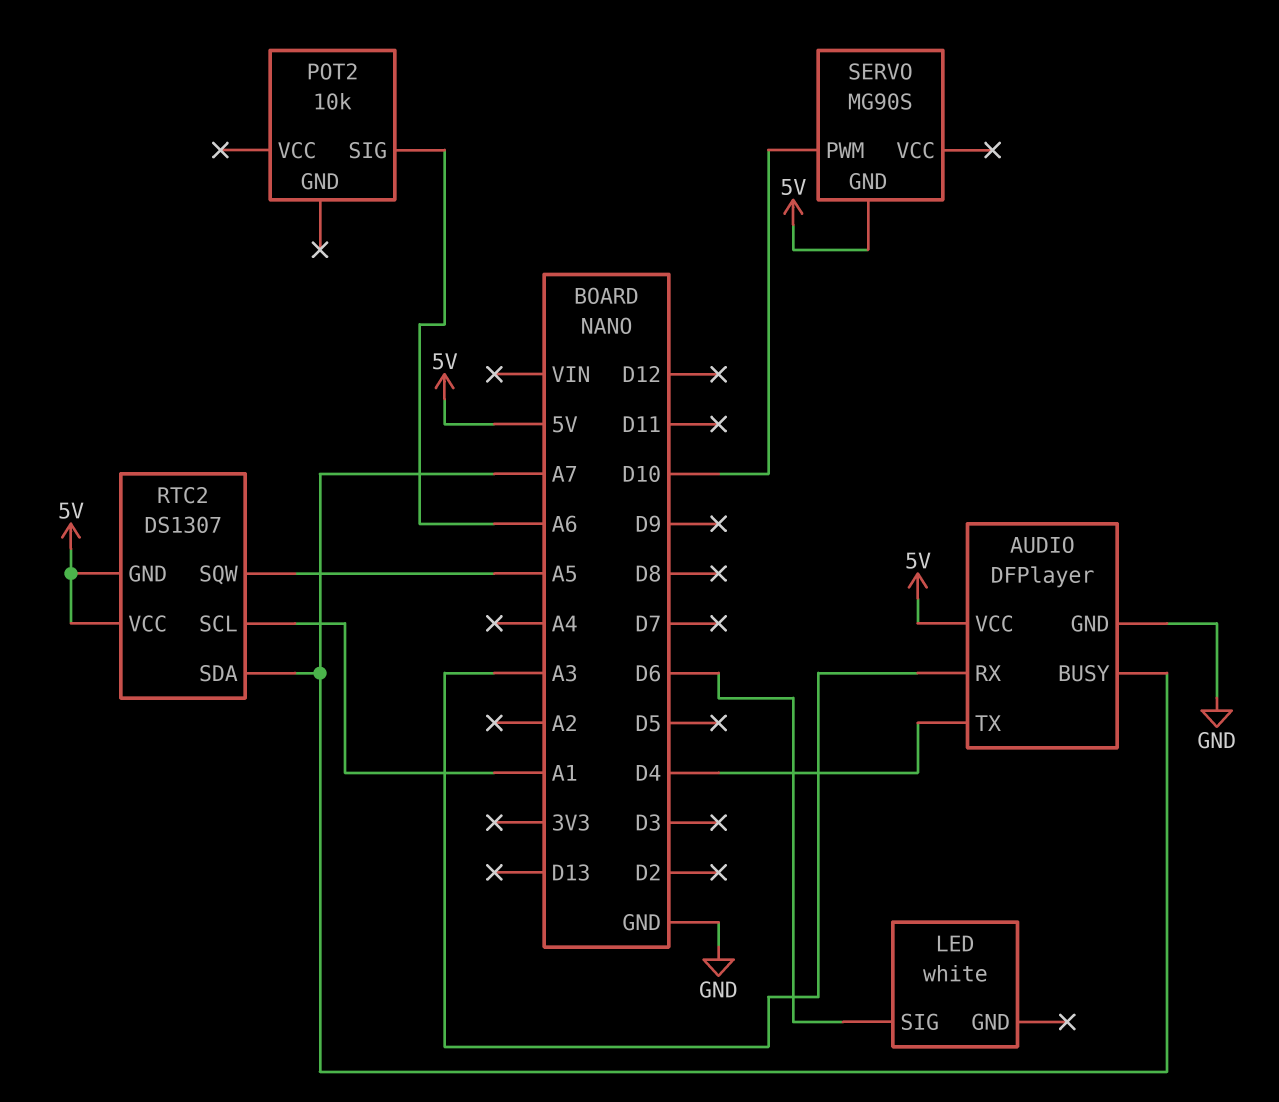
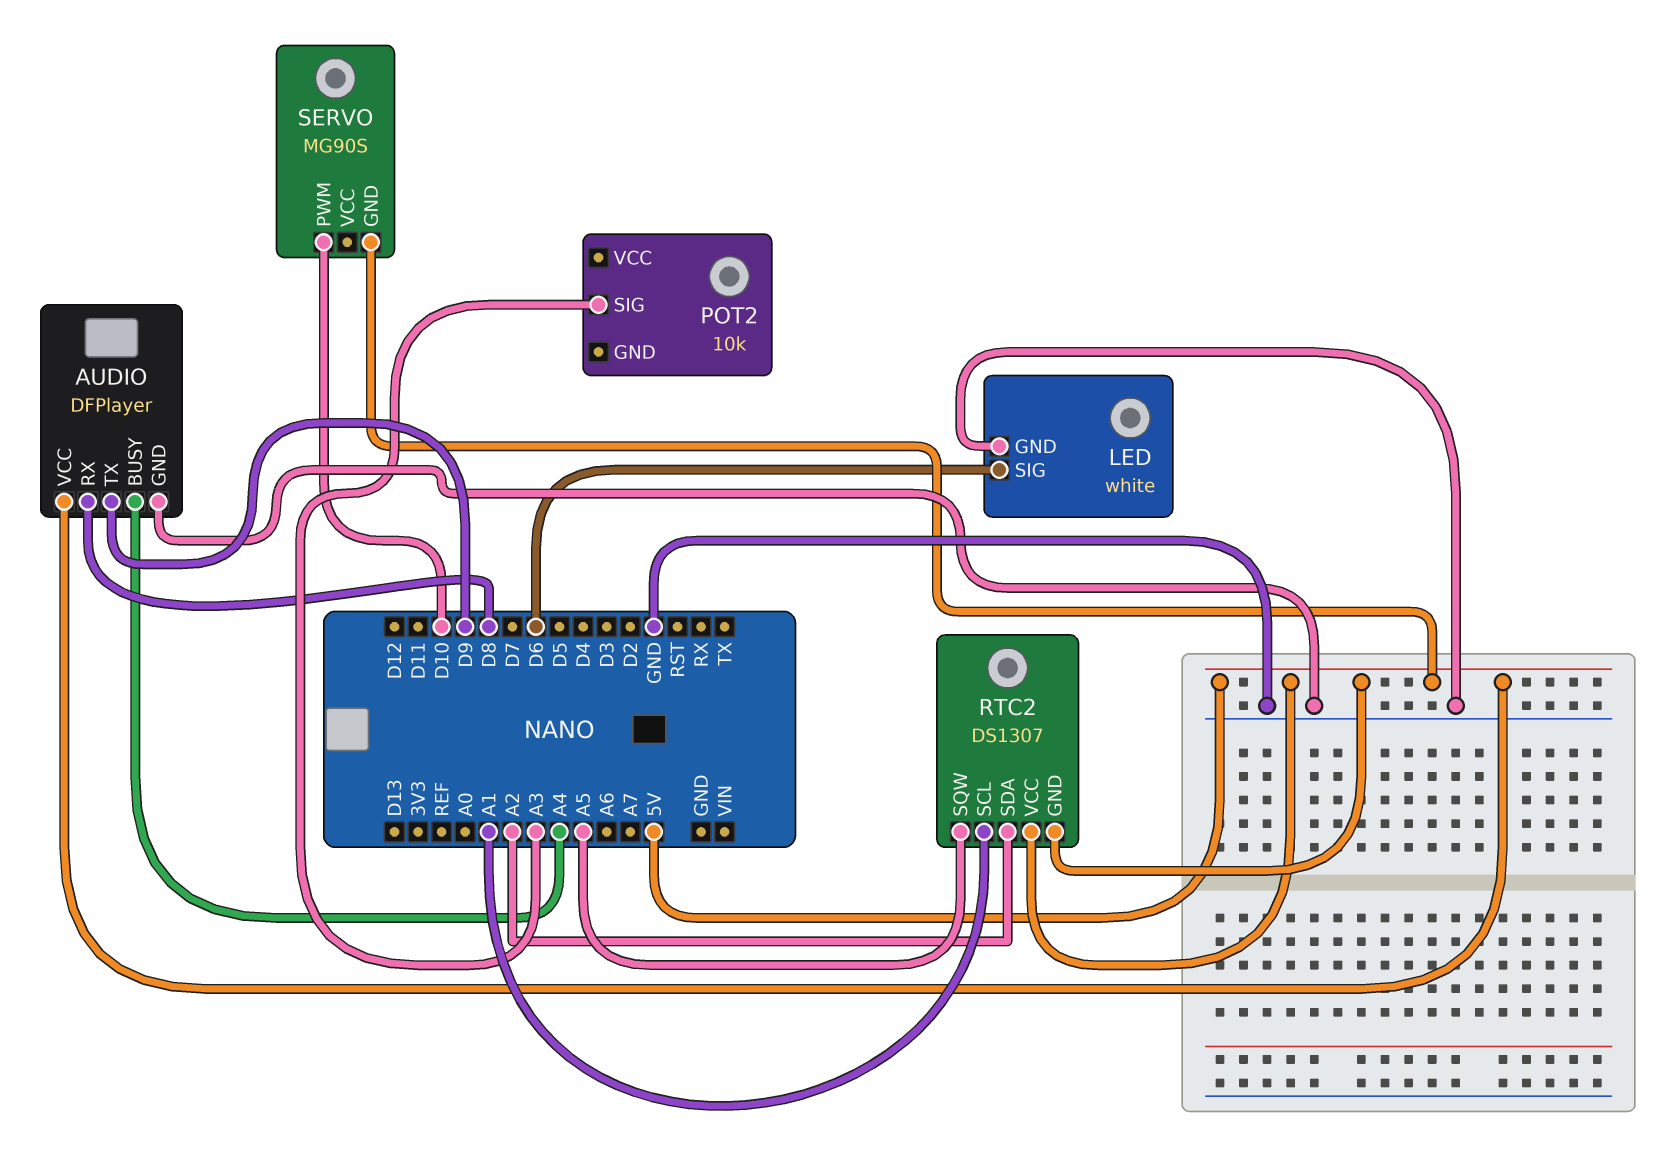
AUDIO pin BUSY: A7 -> A4
AUDIO pin RX: A3 -> D8
AUDIO pin TX: D4 -> D9
LED pin GND: none -> GND
POT2 pin SIG: A6 -> A3
RTC2 pin SDA: A7 -> A2

